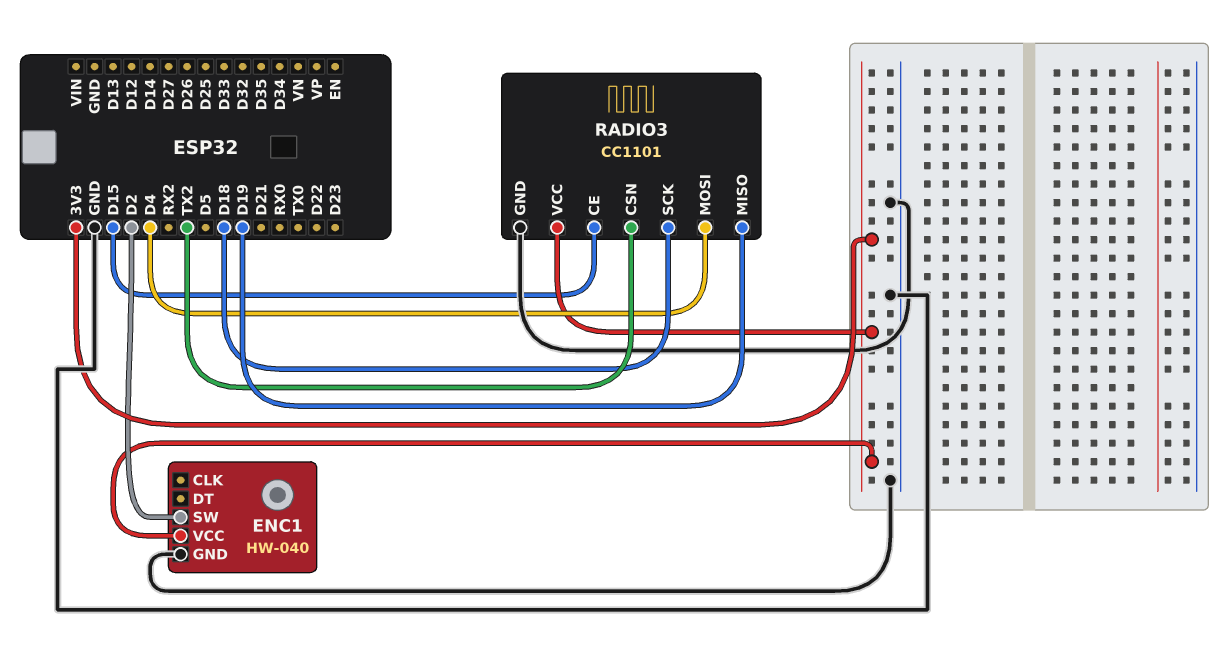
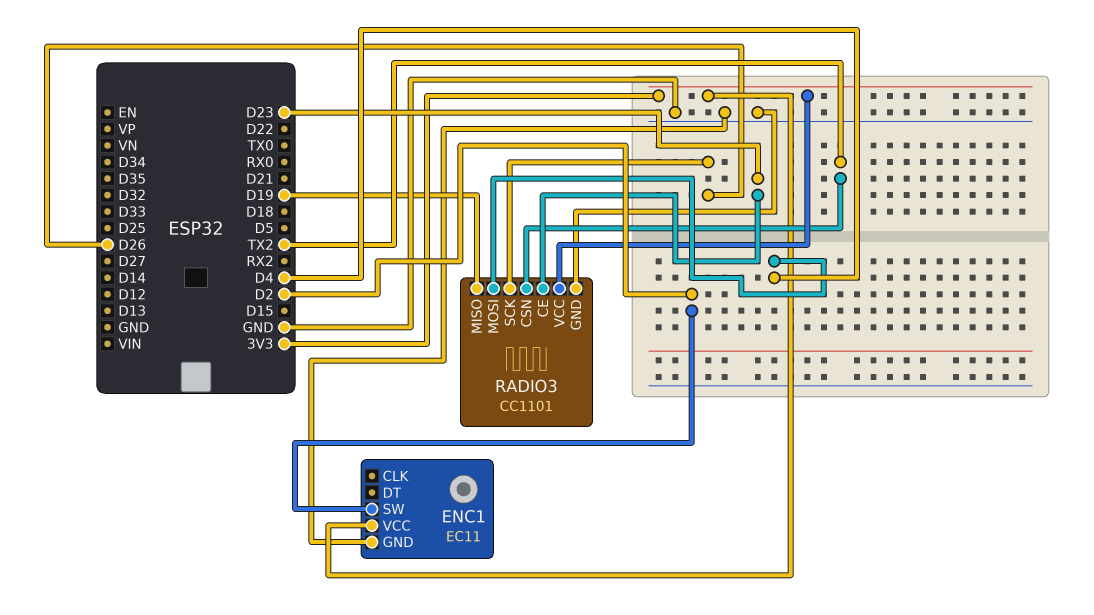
ENC1: HW-040 -> EC11
RADIO3 pin CE: D15 -> D23
RADIO3 pin SCK: D18 -> D26

